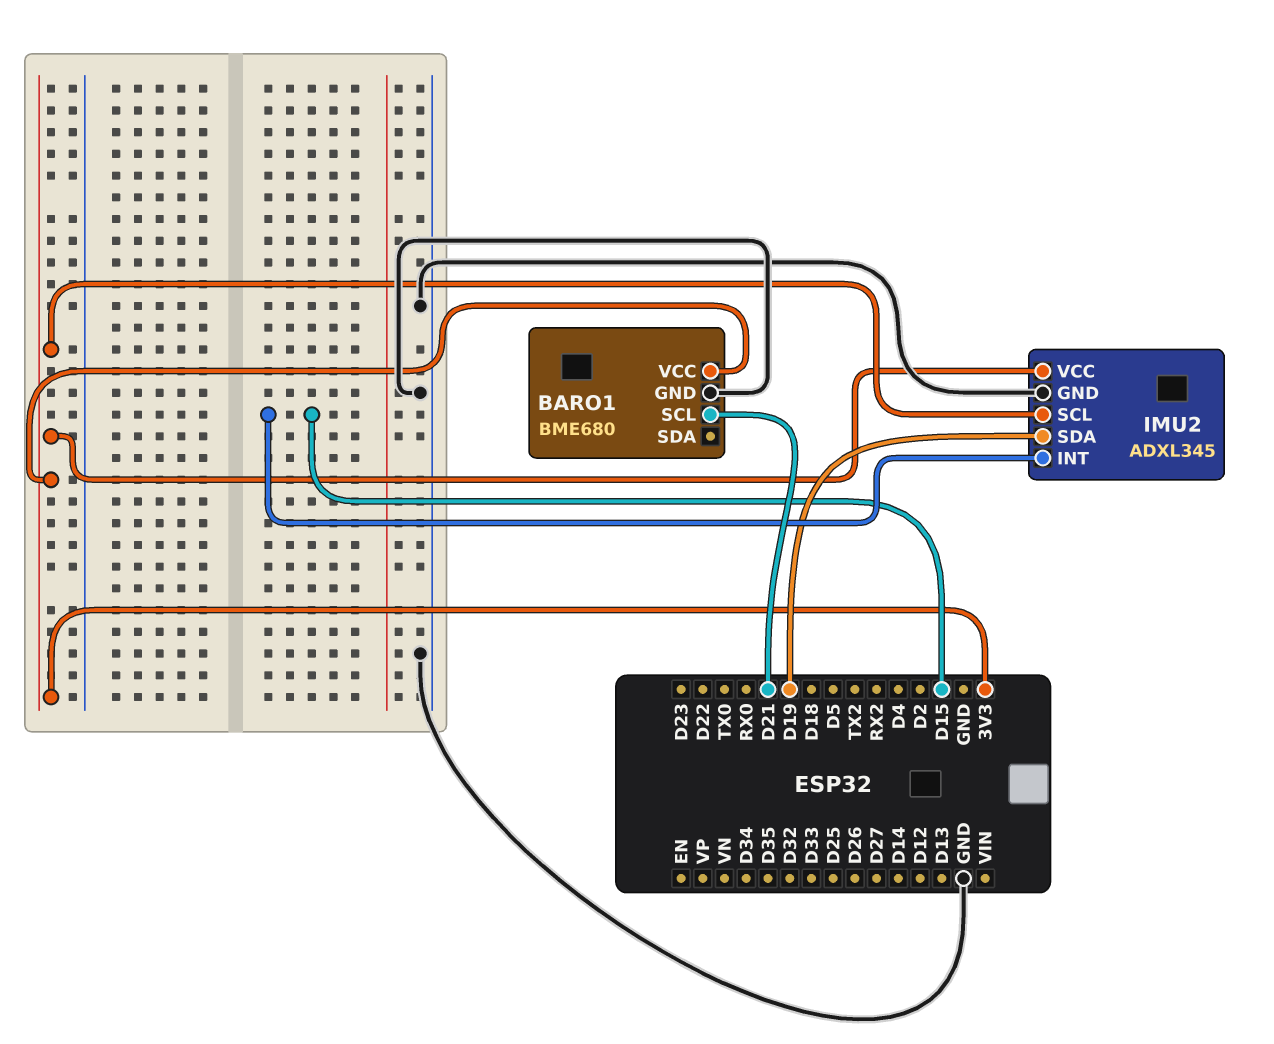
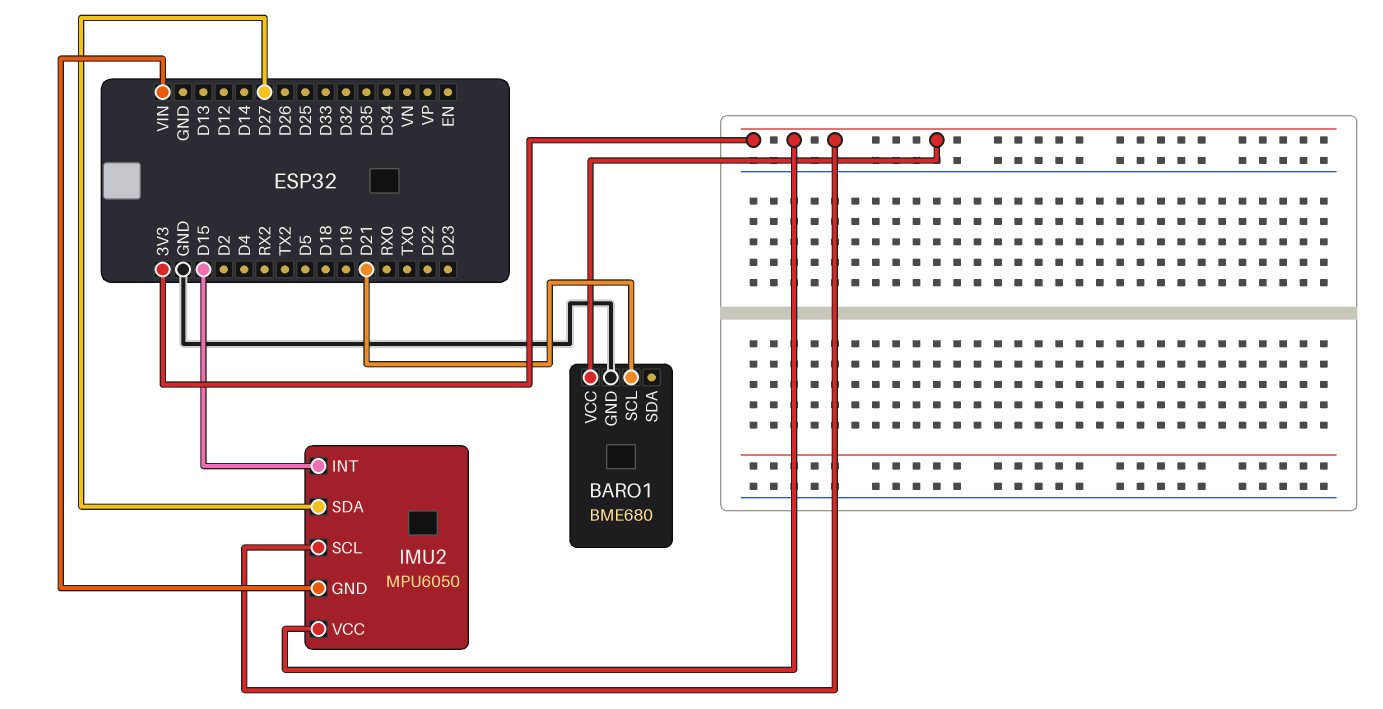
IMU2: ADXL345 -> MPU6050
IMU2 pin GND: GND -> VIN
IMU2 pin SDA: D19 -> D27

